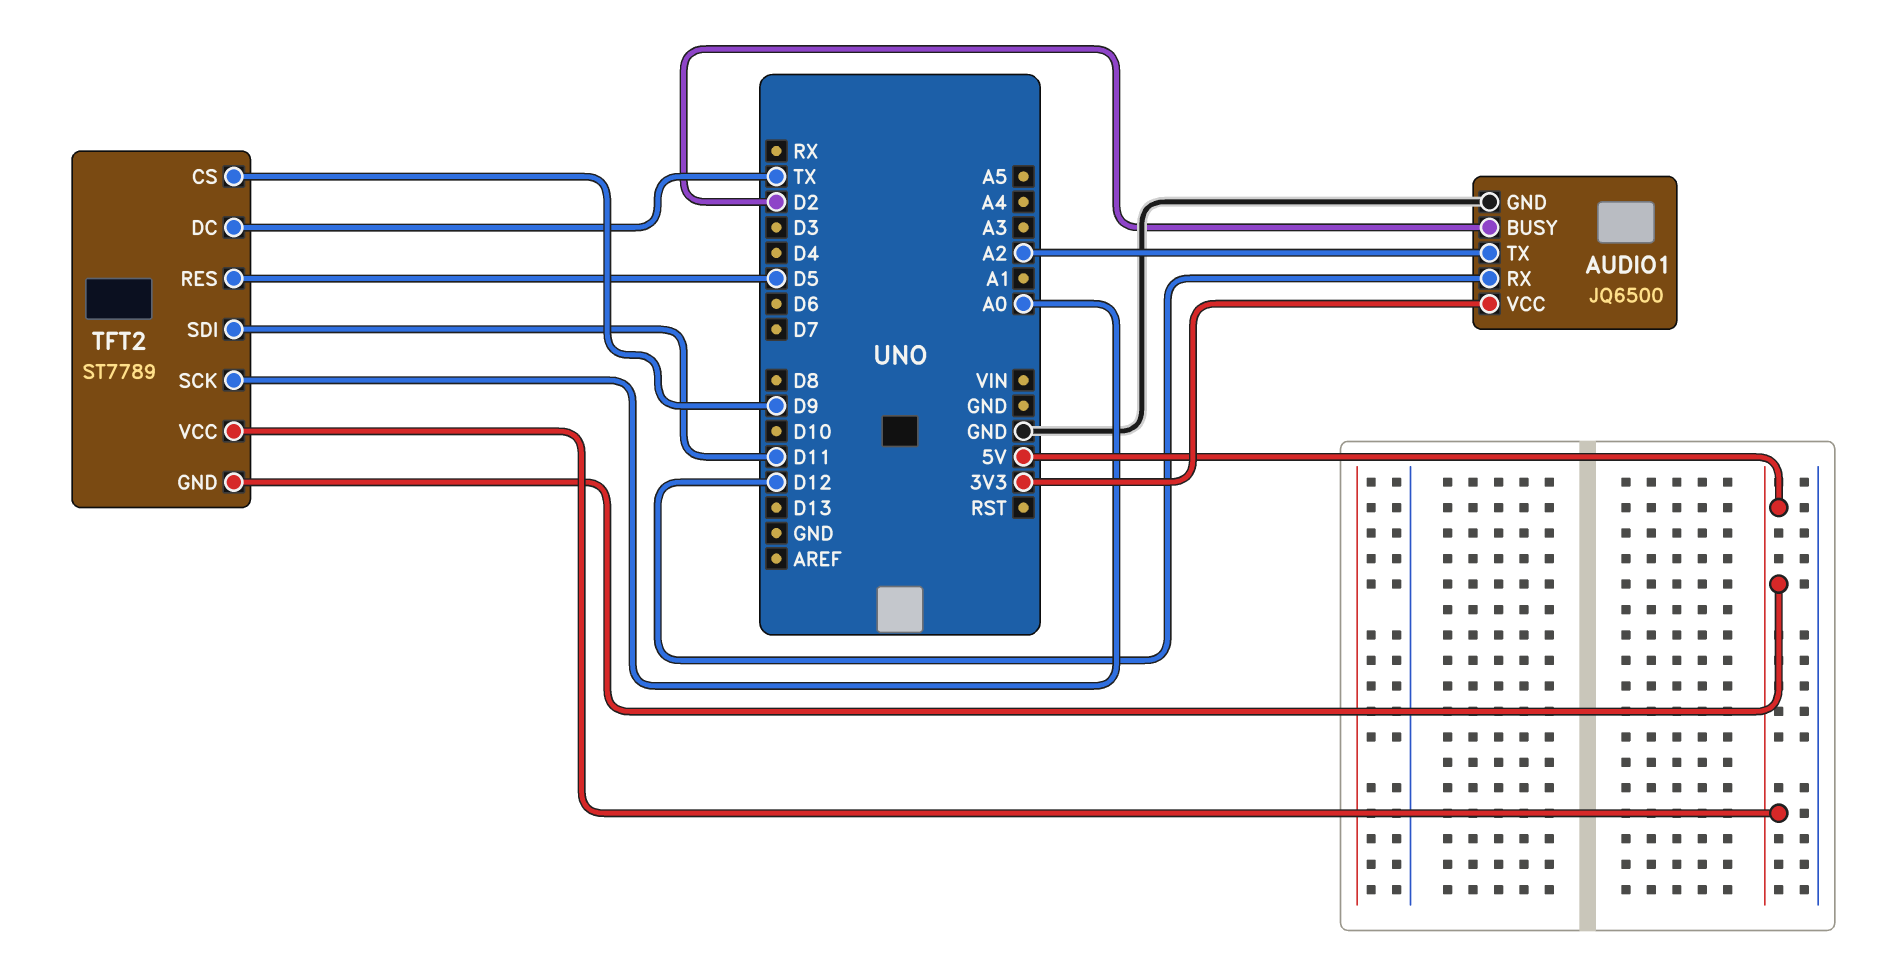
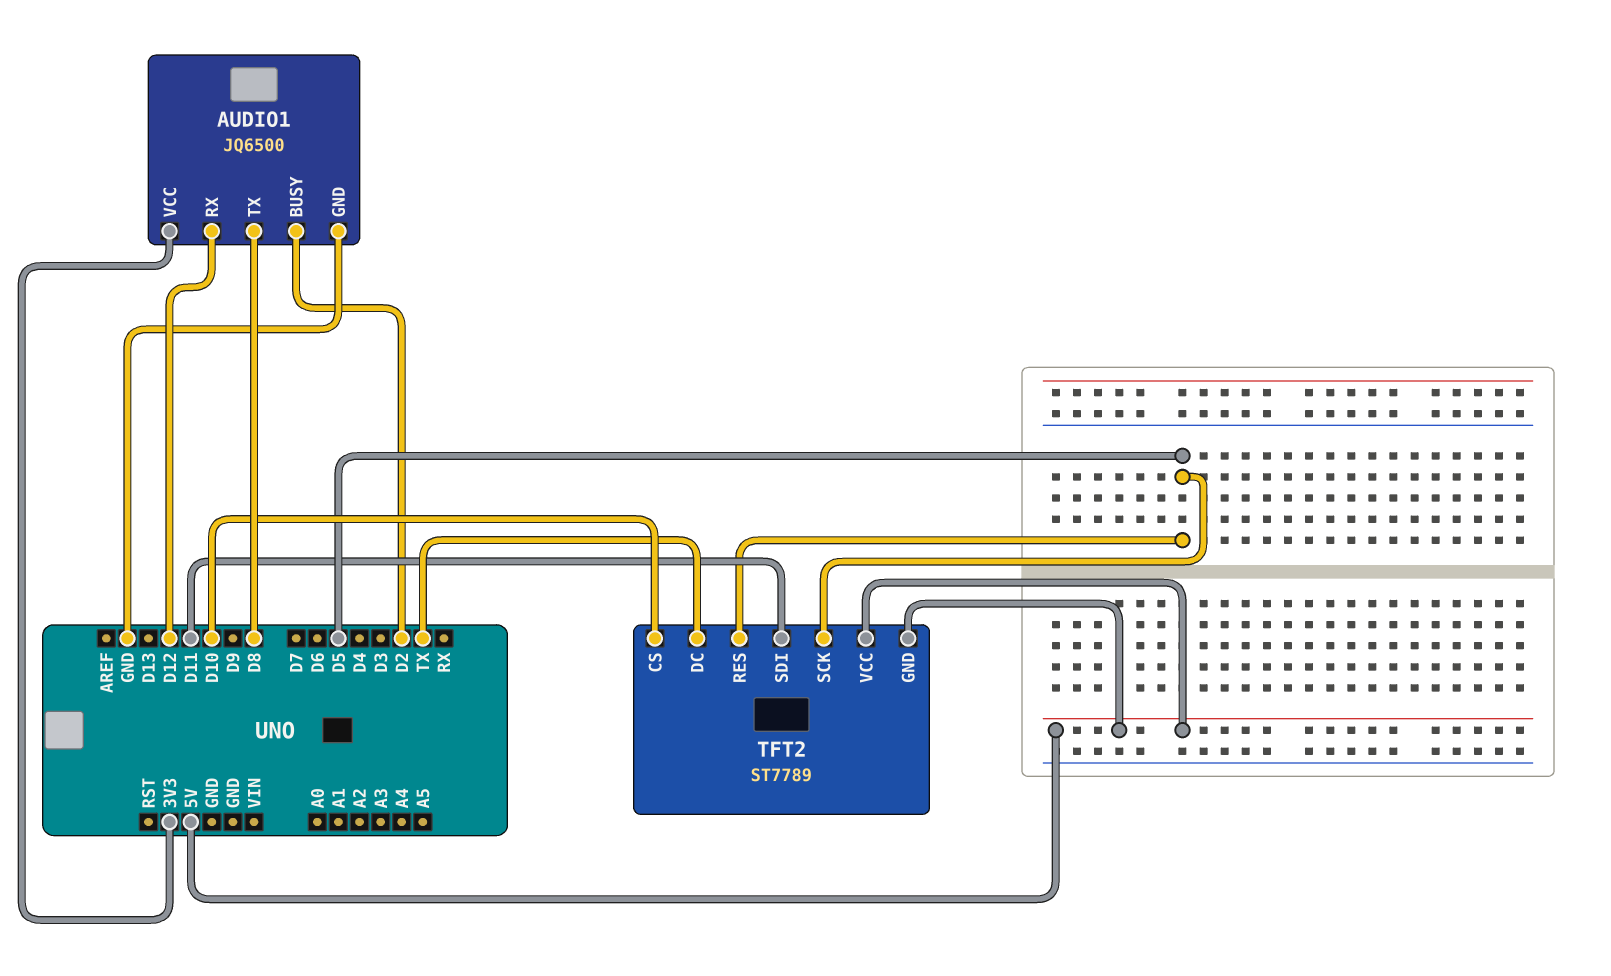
AUDIO1 pin TX: A2 -> D8
TFT2 pin CS: D9 -> D10
TFT2 pin SCK: A0 -> D5

